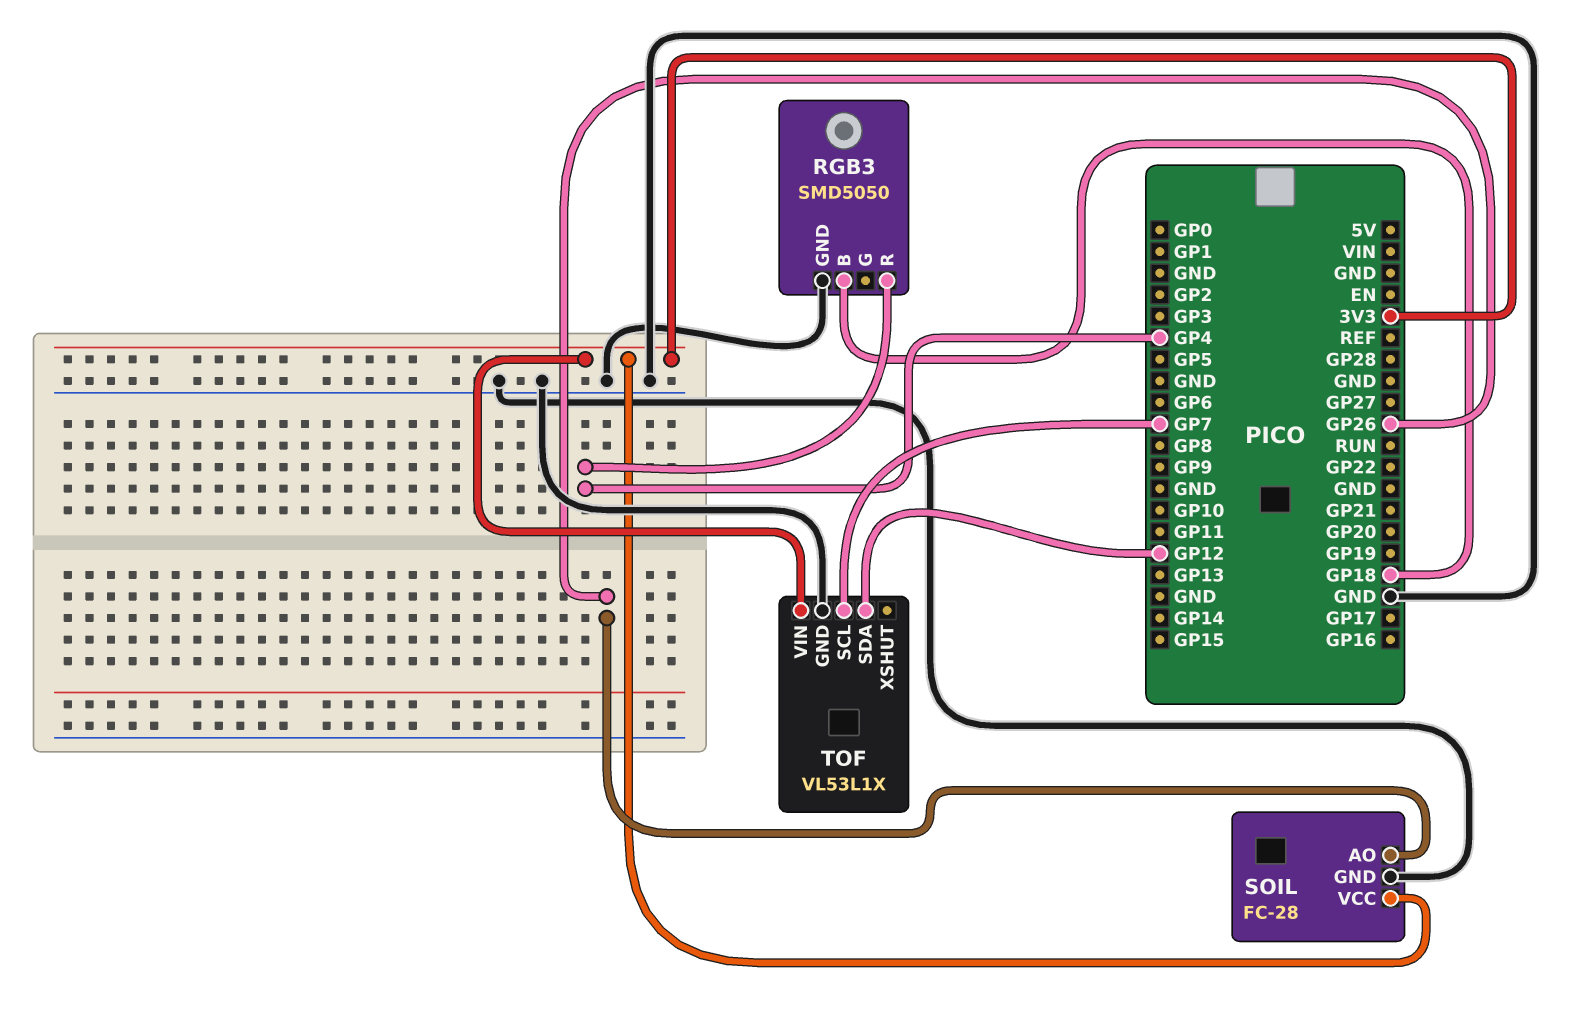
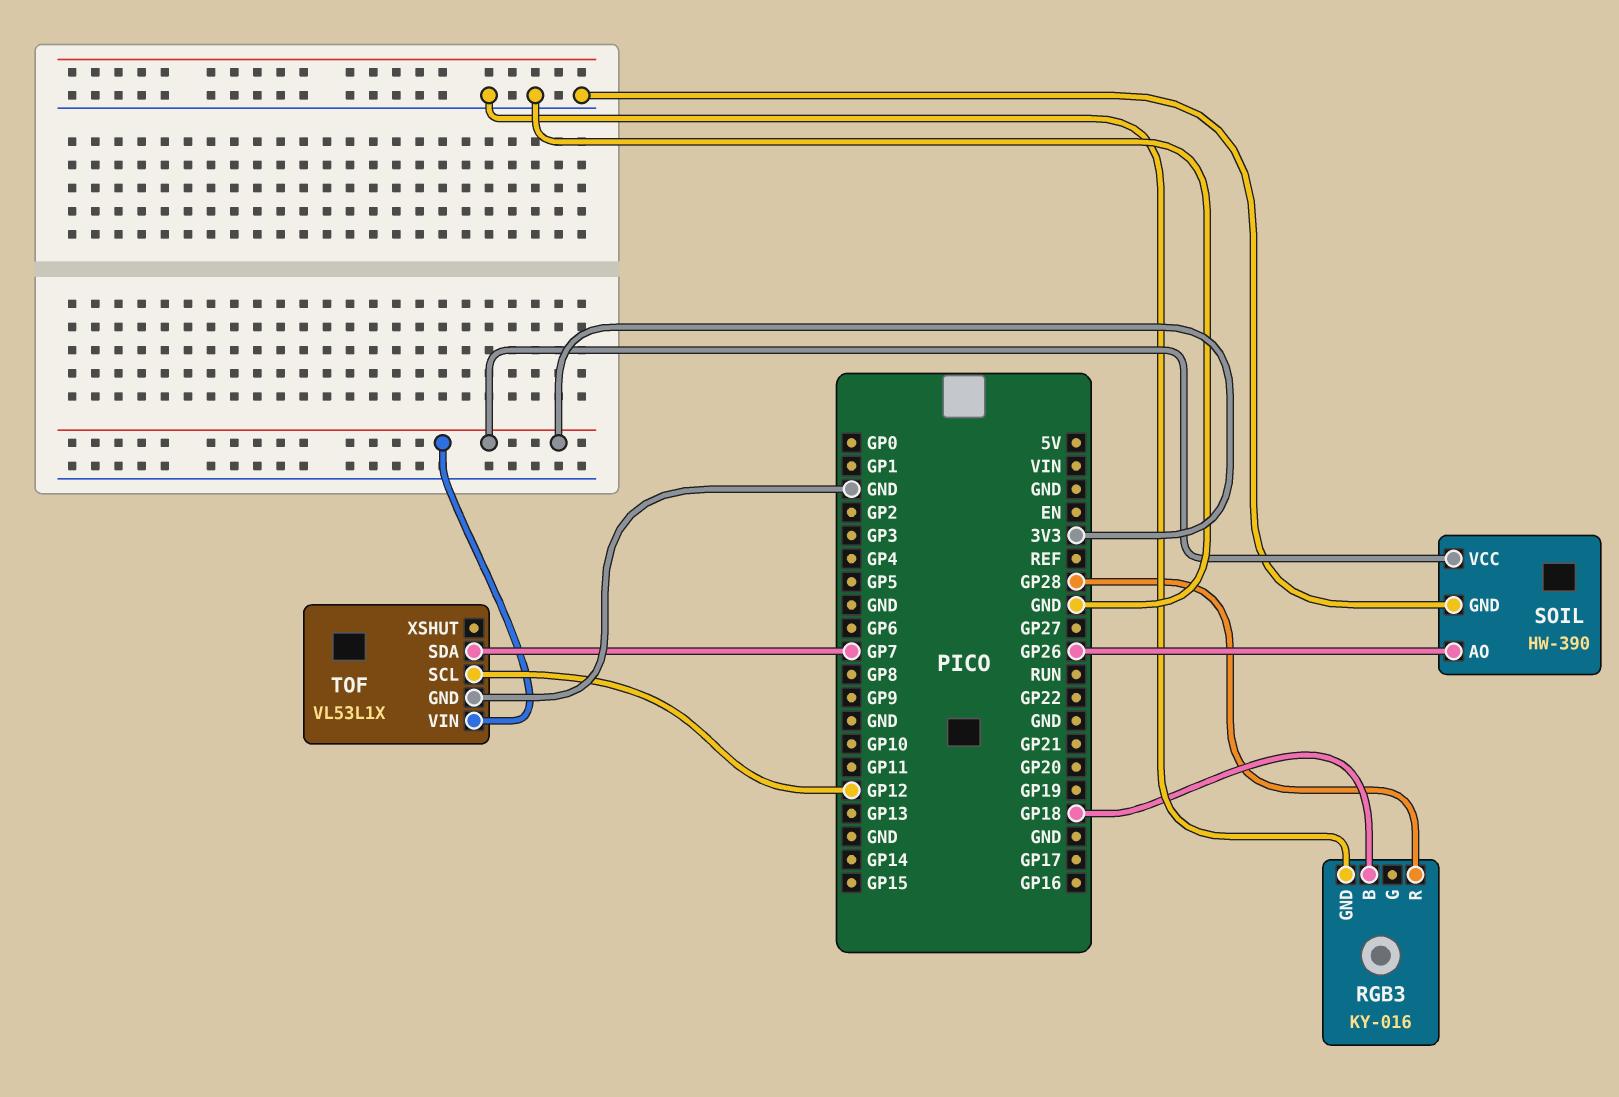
RGB3: SMD5050 -> KY-016
RGB3 pin R: GP4 -> GP28
SOIL: FC-28 -> HW-390
TOF pin SCL: GP7 -> GP12
TOF pin SDA: GP12 -> GP7

